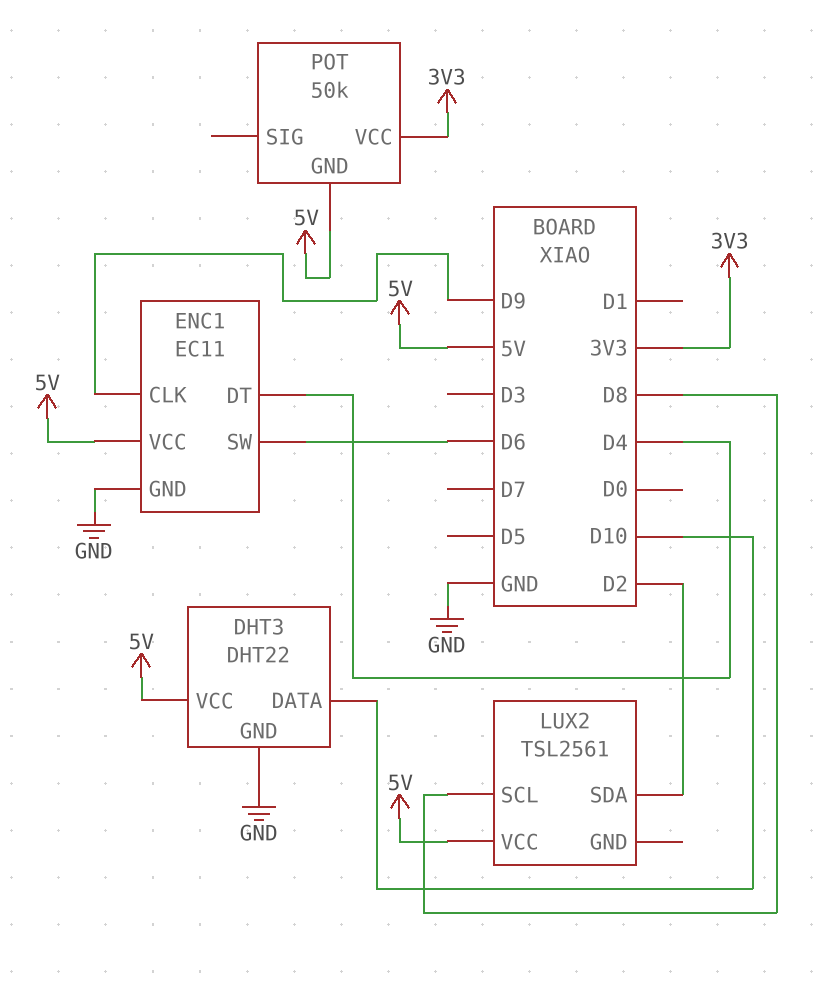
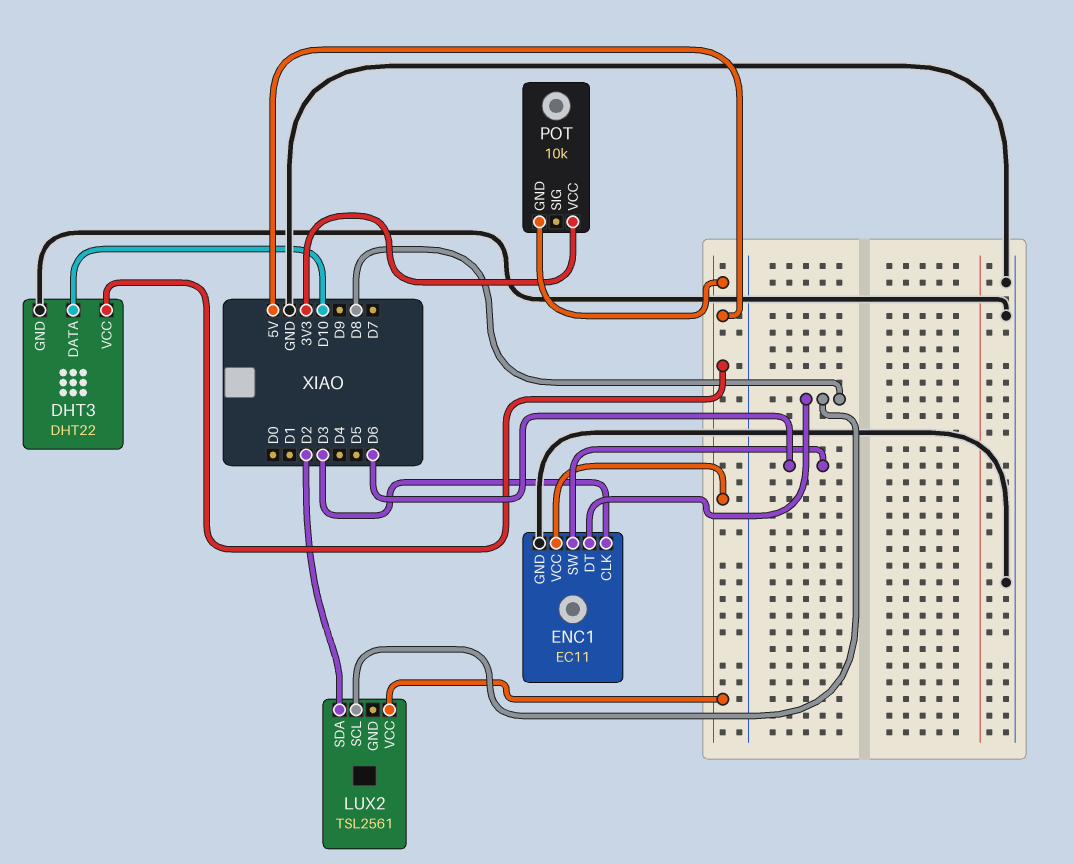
ENC1 pin CLK: D9 -> D3
ENC1 pin DT: D4 -> D8
POT: 50k -> 10k

